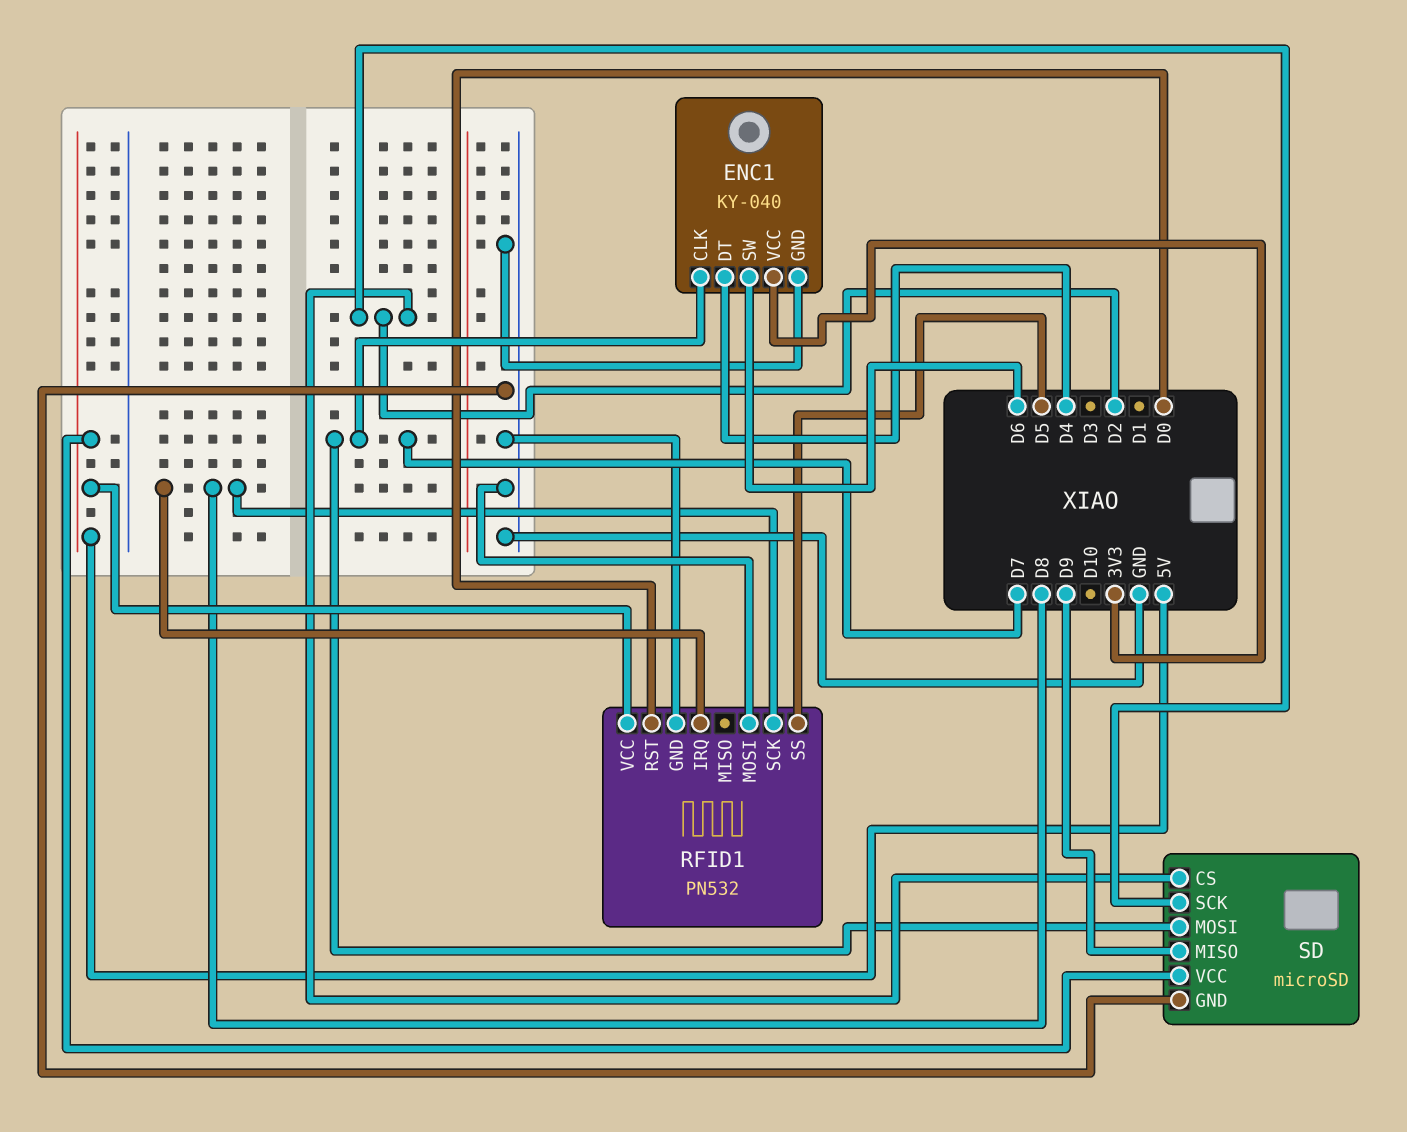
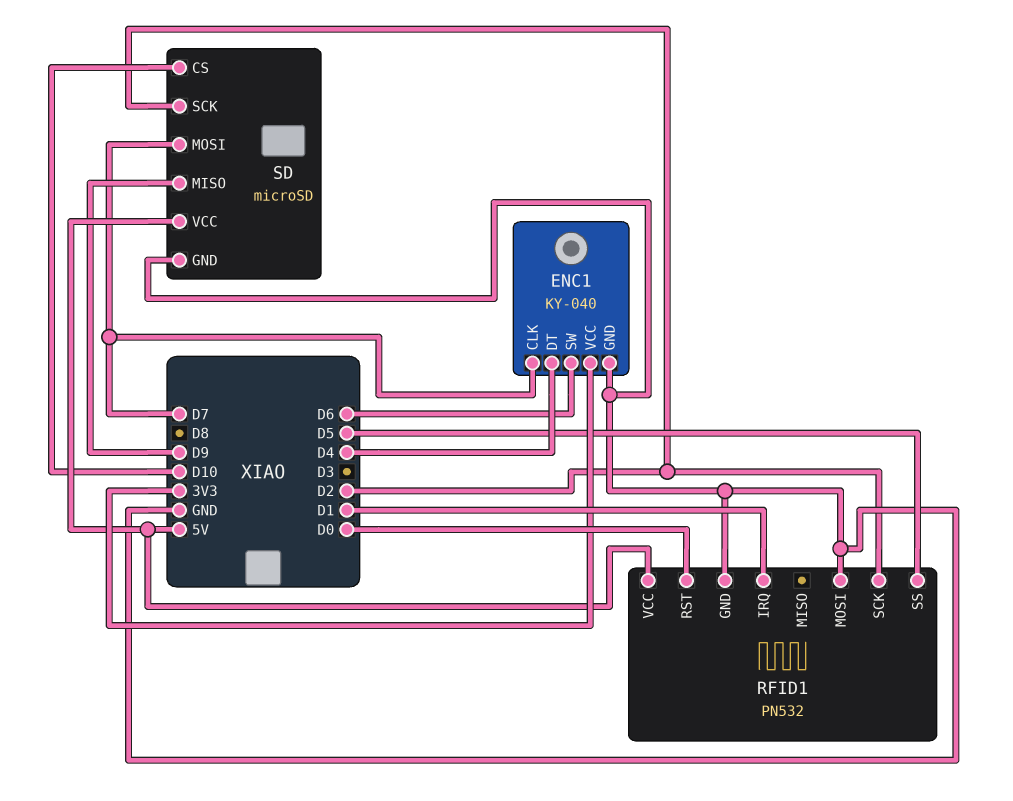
RFID1 pin IRQ: D8 -> D1
RFID1 pin SCK: D8 -> D2
SD pin CS: D2 -> D10

